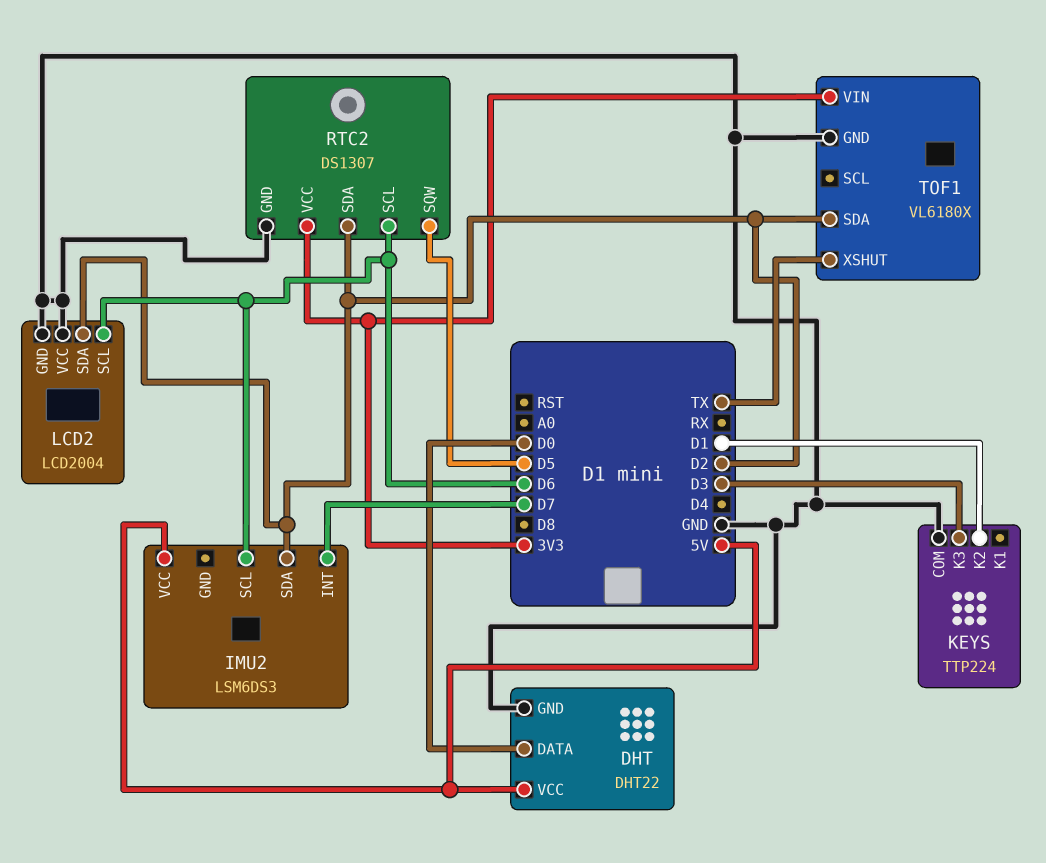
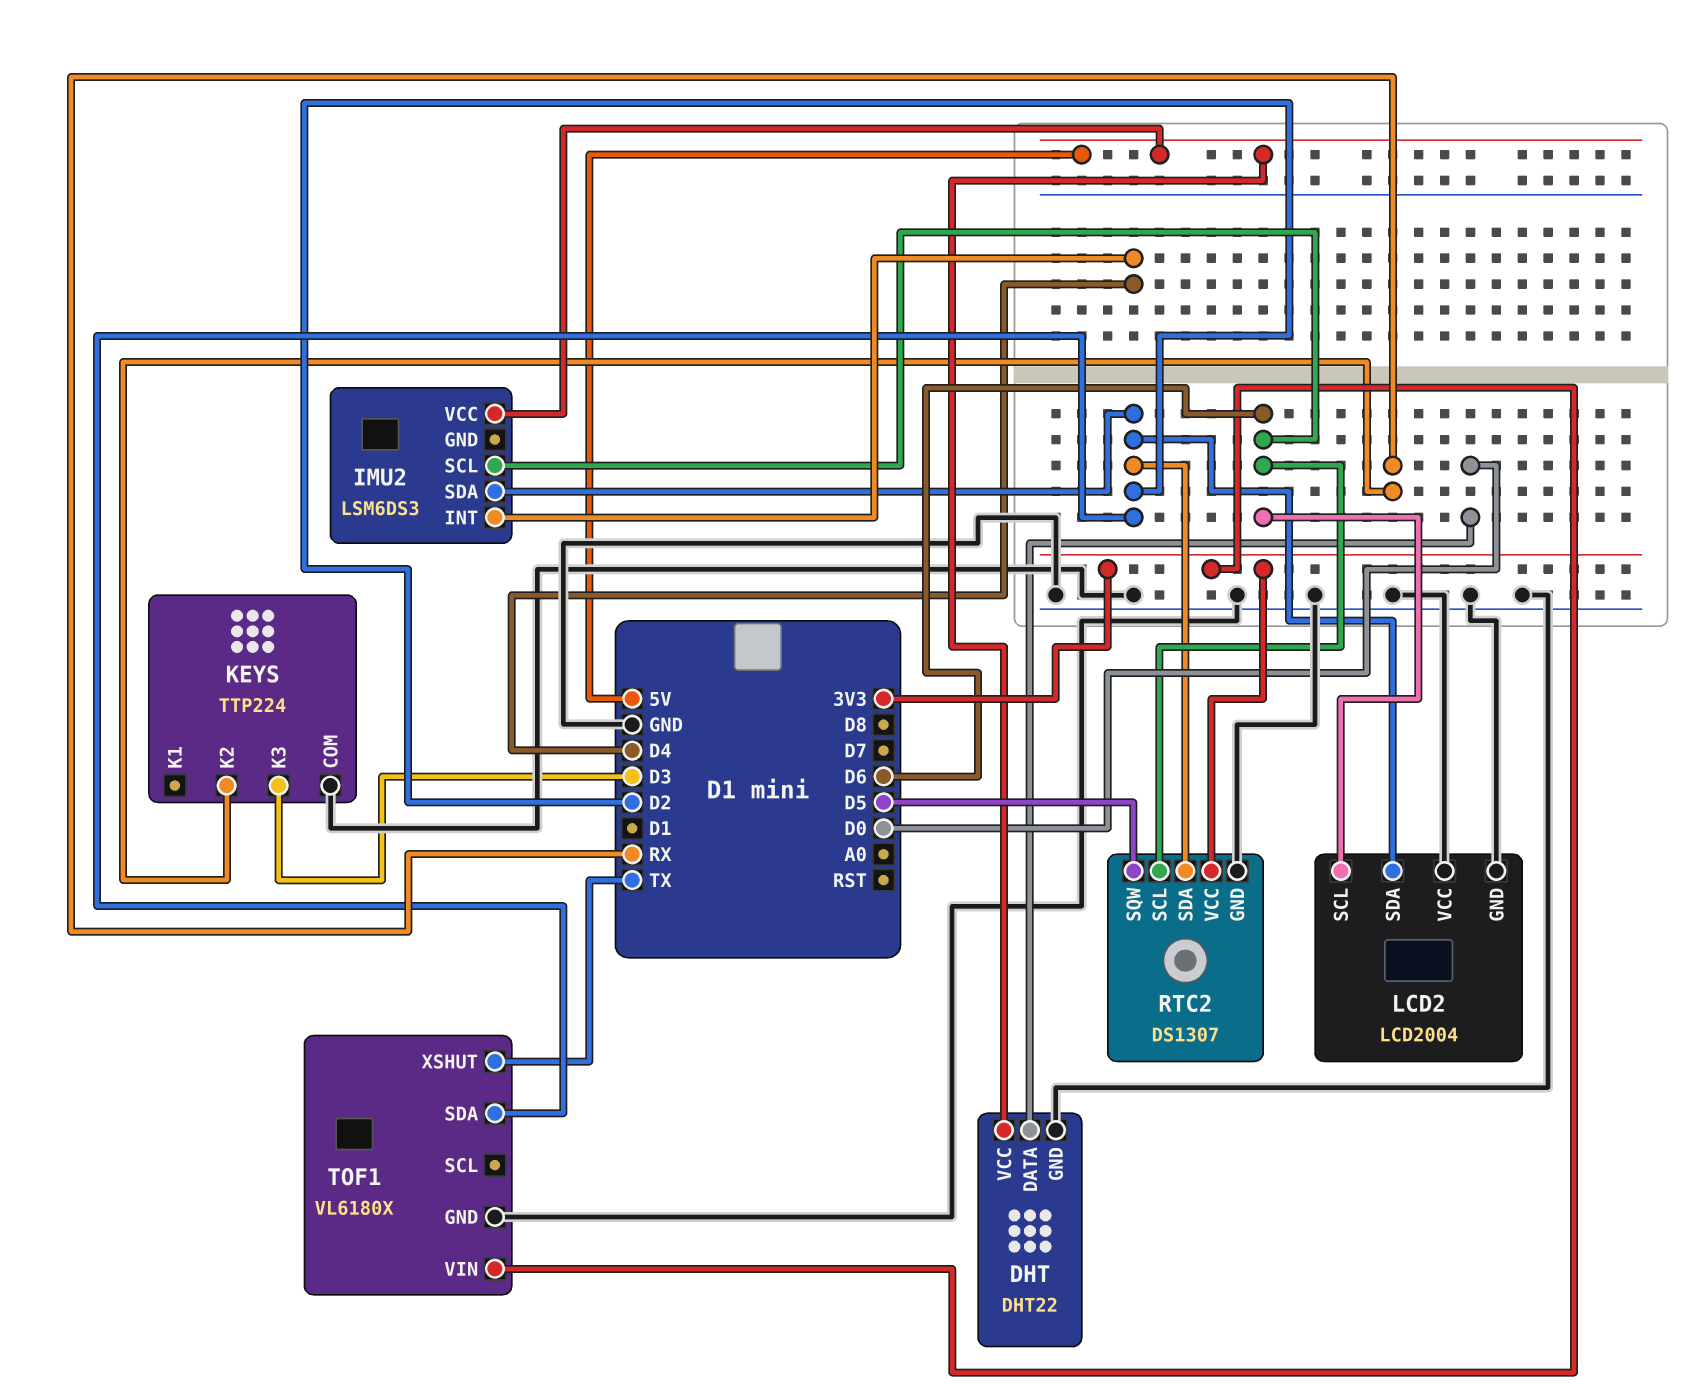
IMU2 pin INT: D7 -> D4
KEYS pin K2: D1 -> RX

